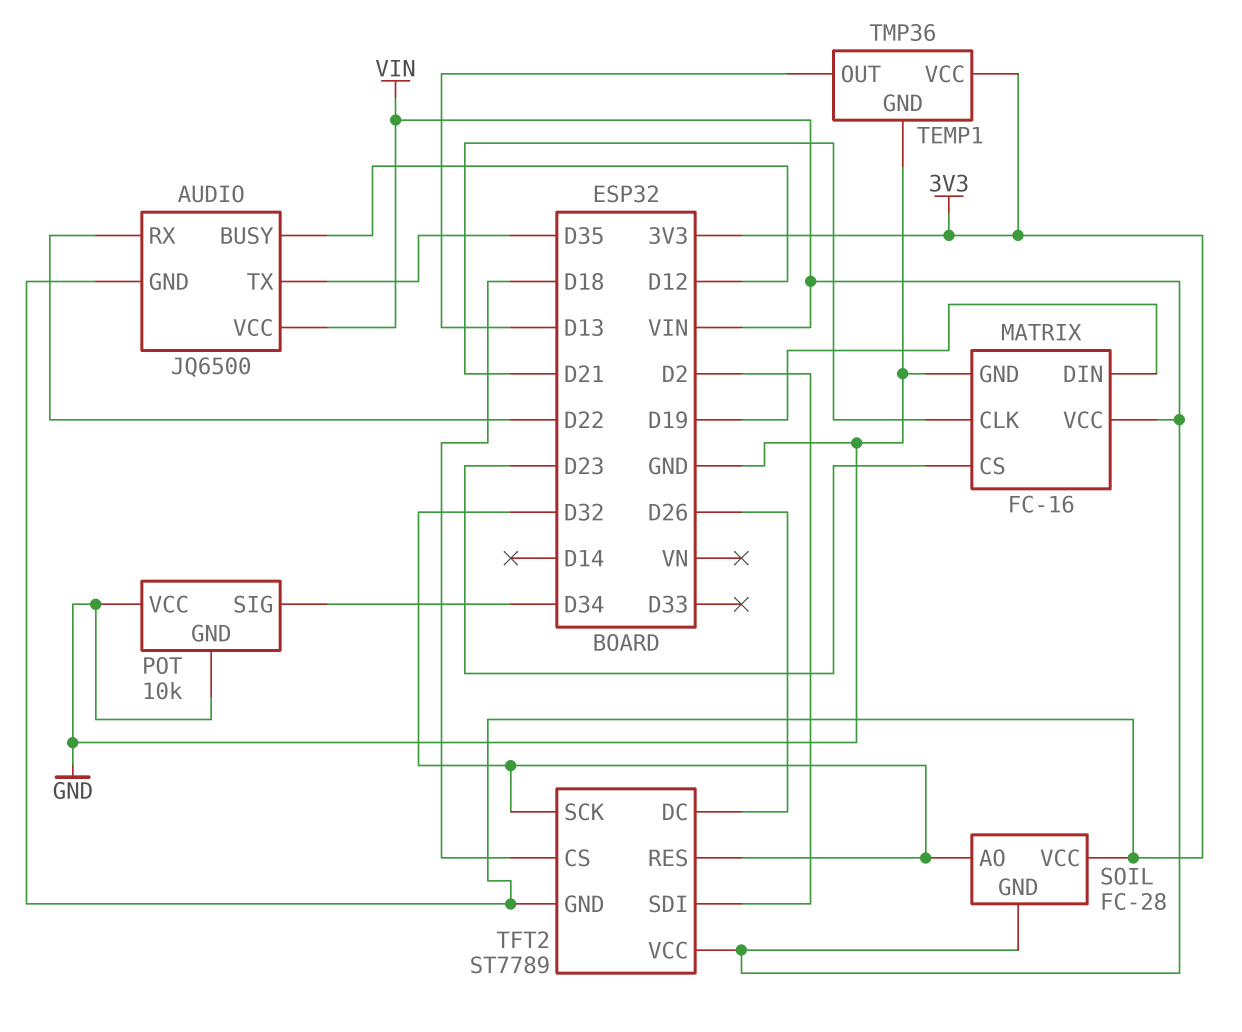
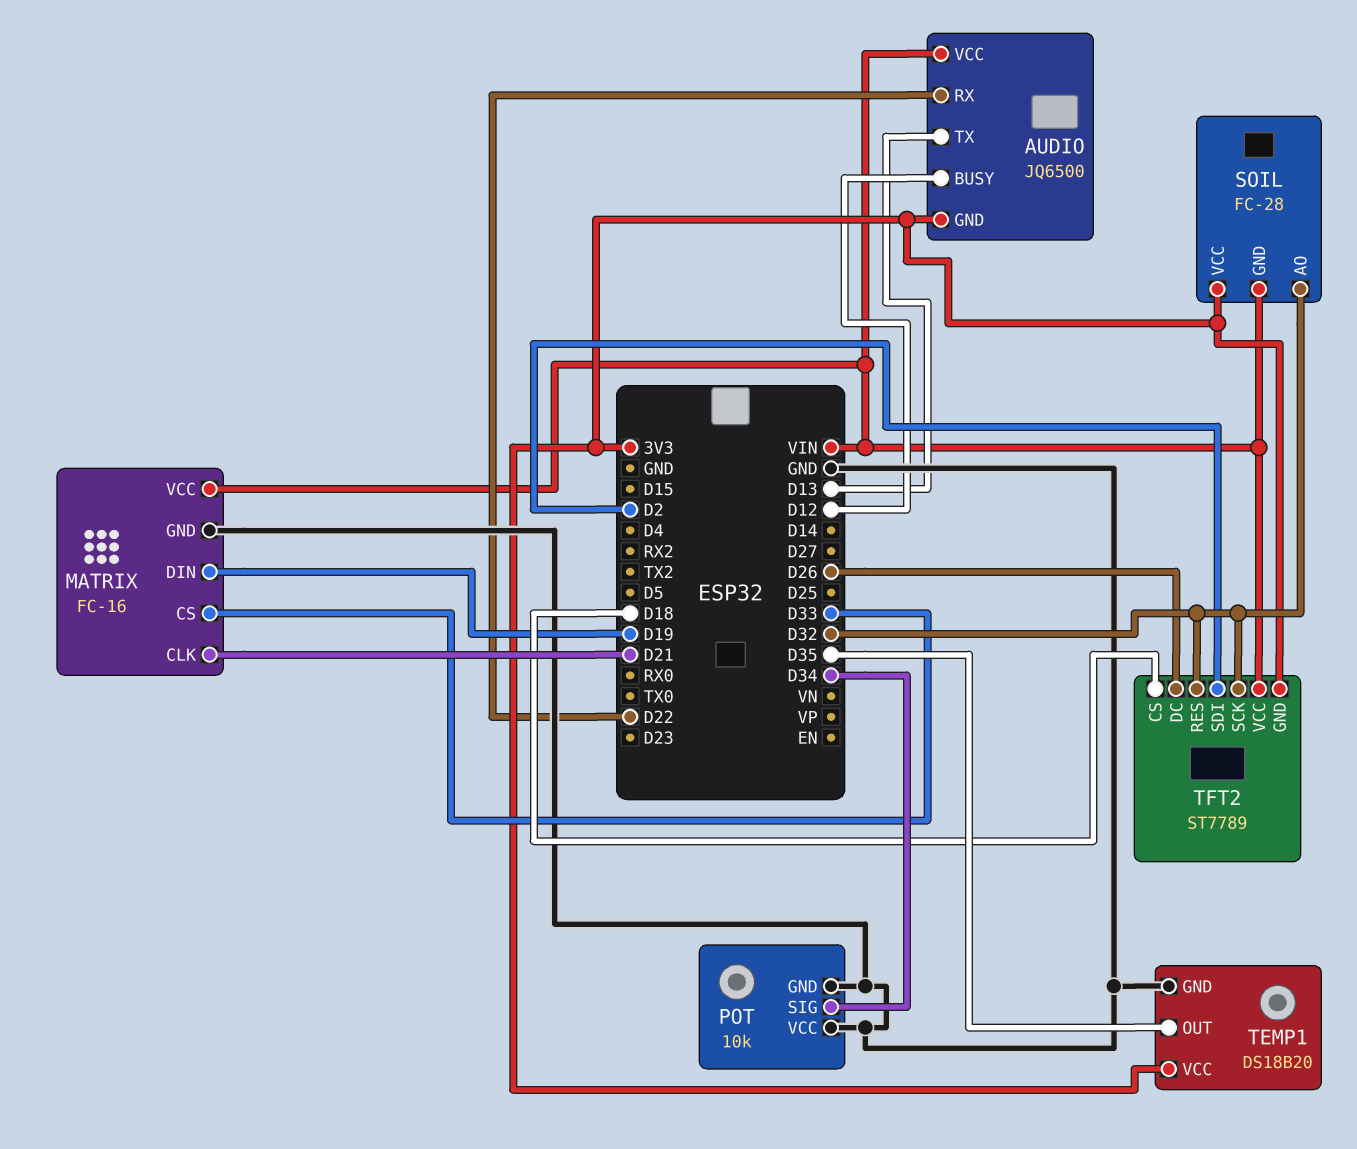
AUDIO pin TX: D35 -> D13
MATRIX pin CS: D23 -> D33
TEMP1: TMP36 -> DS18B20
TEMP1 pin OUT: D13 -> D35

